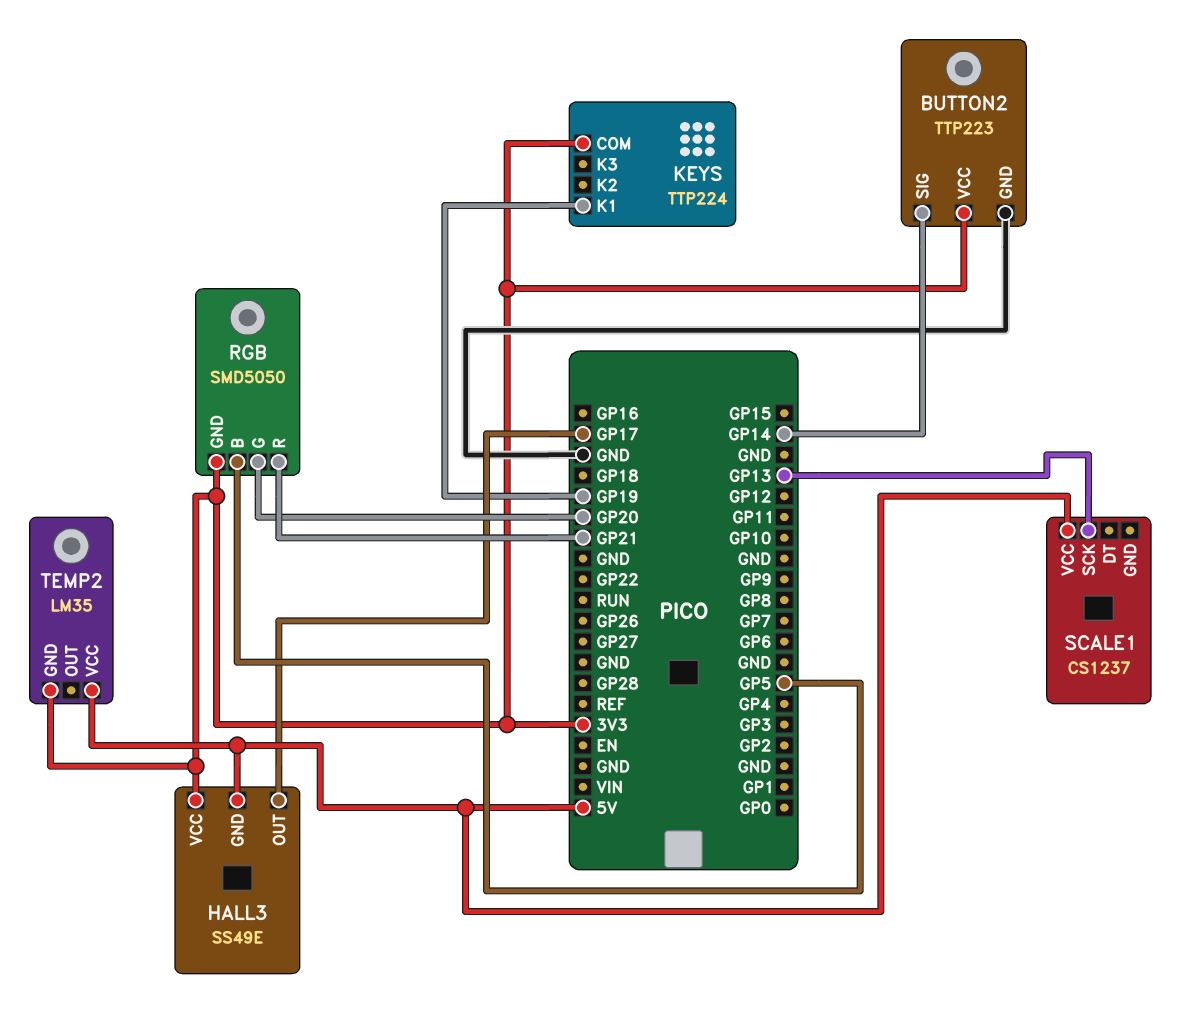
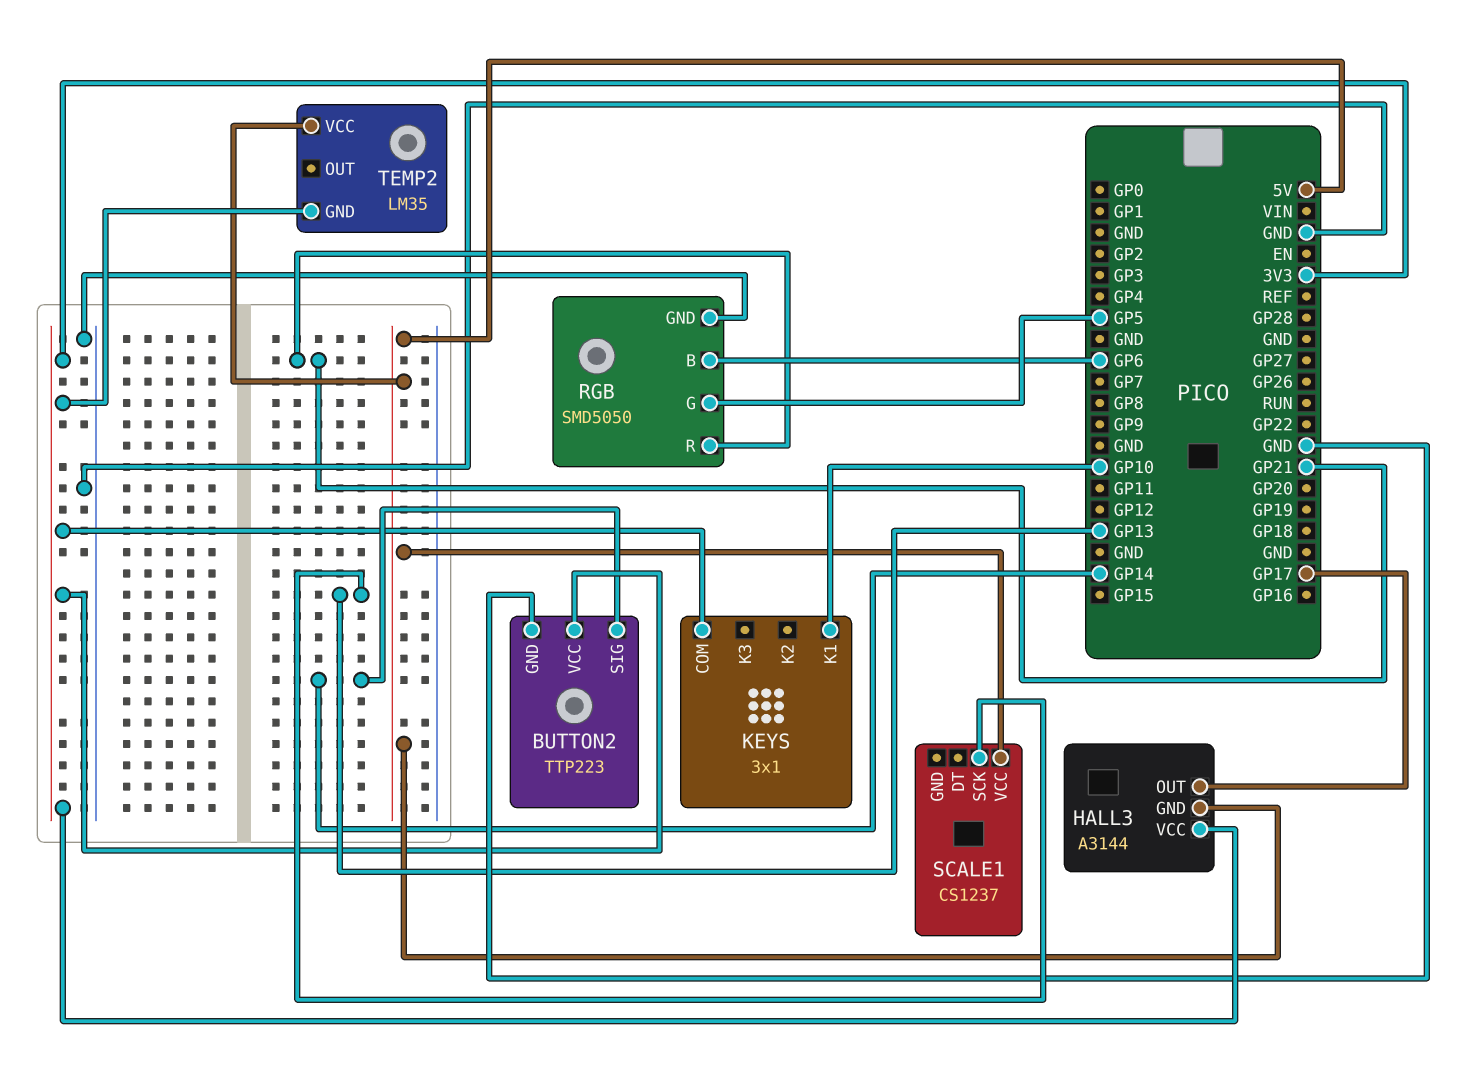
HALL3: SS49E -> A3144
KEYS: TTP224 -> 3x1
KEYS pin K1: GP19 -> GP10
RGB pin B: GP5 -> GP6
RGB pin G: GP20 -> GP5
RGB pin GND: 3V3 -> GND

